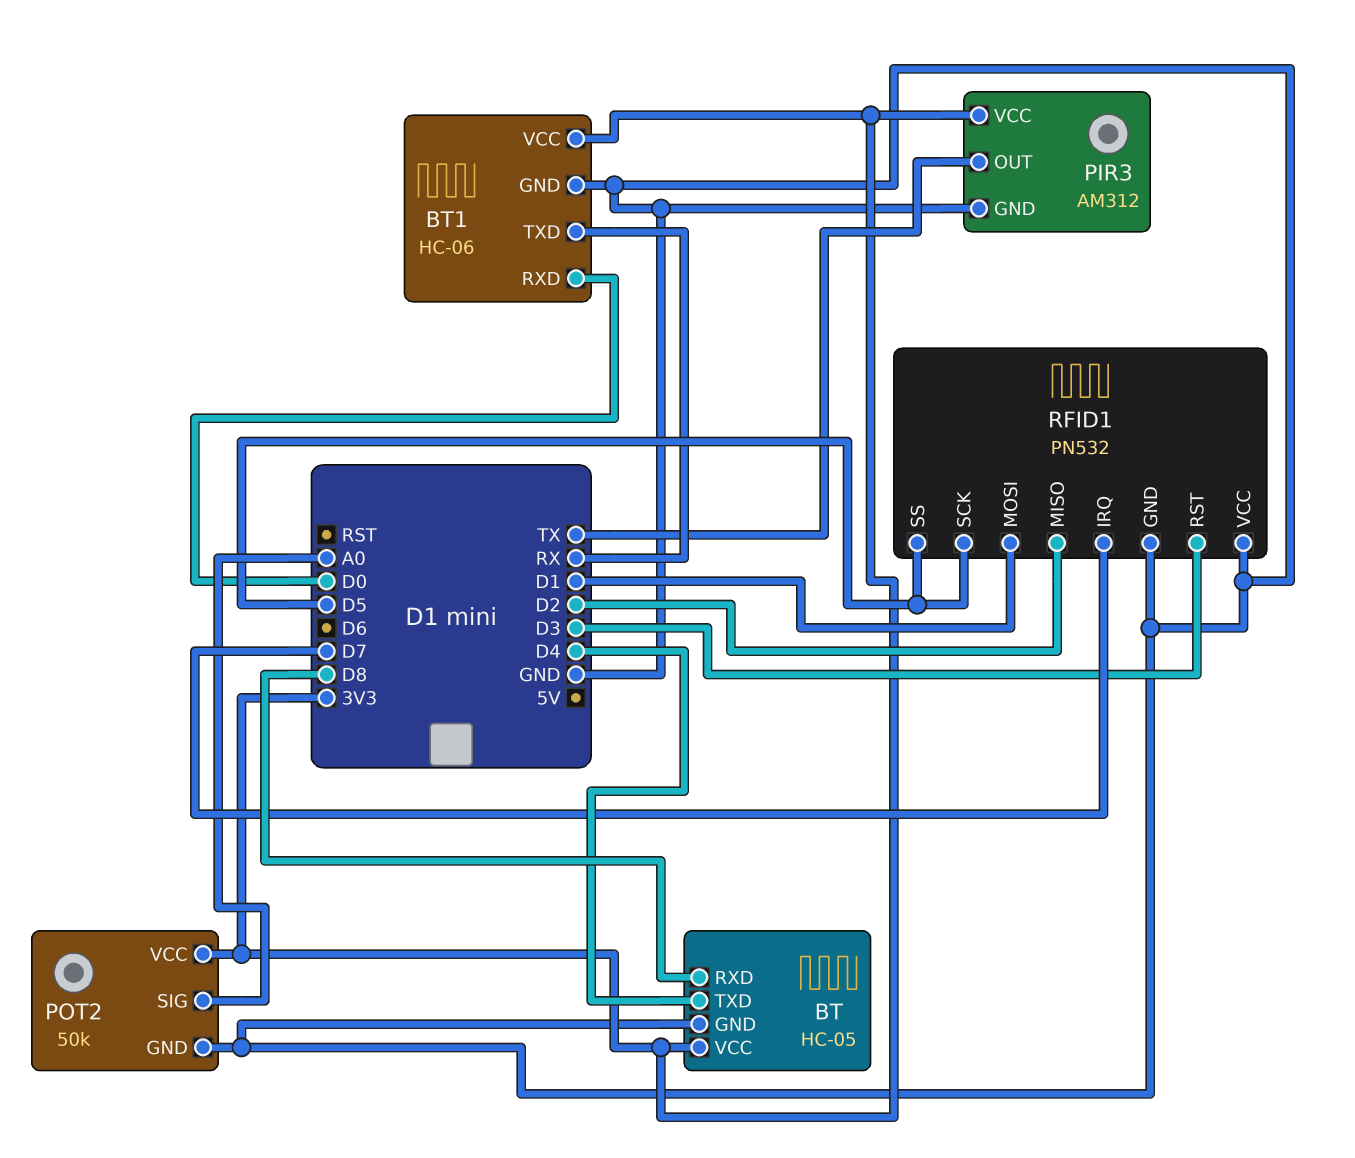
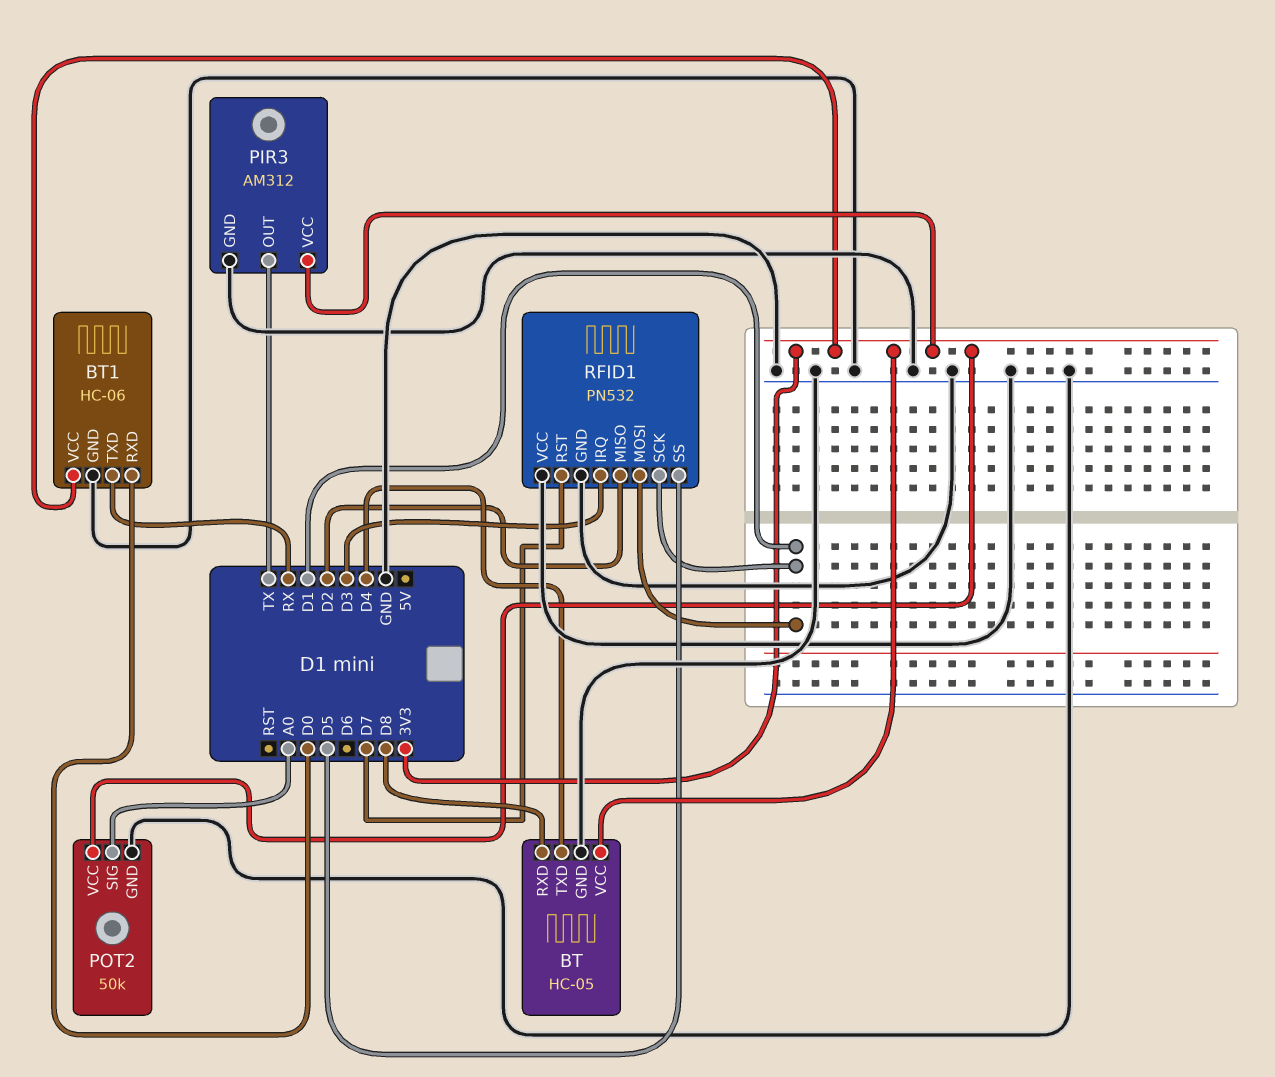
RFID1 pin IRQ: D7 -> D3
RFID1 pin RST: D3 -> D7
RFID1 pin SCK: D5 -> D1

